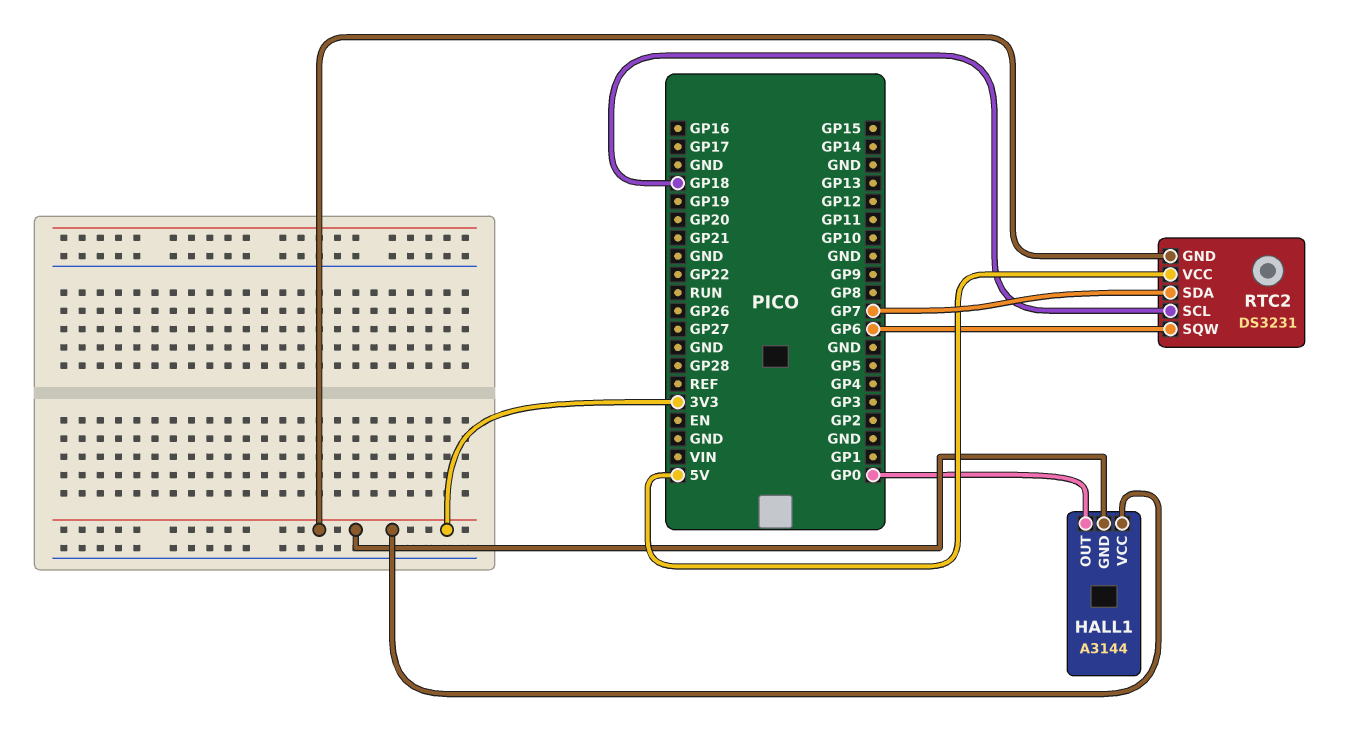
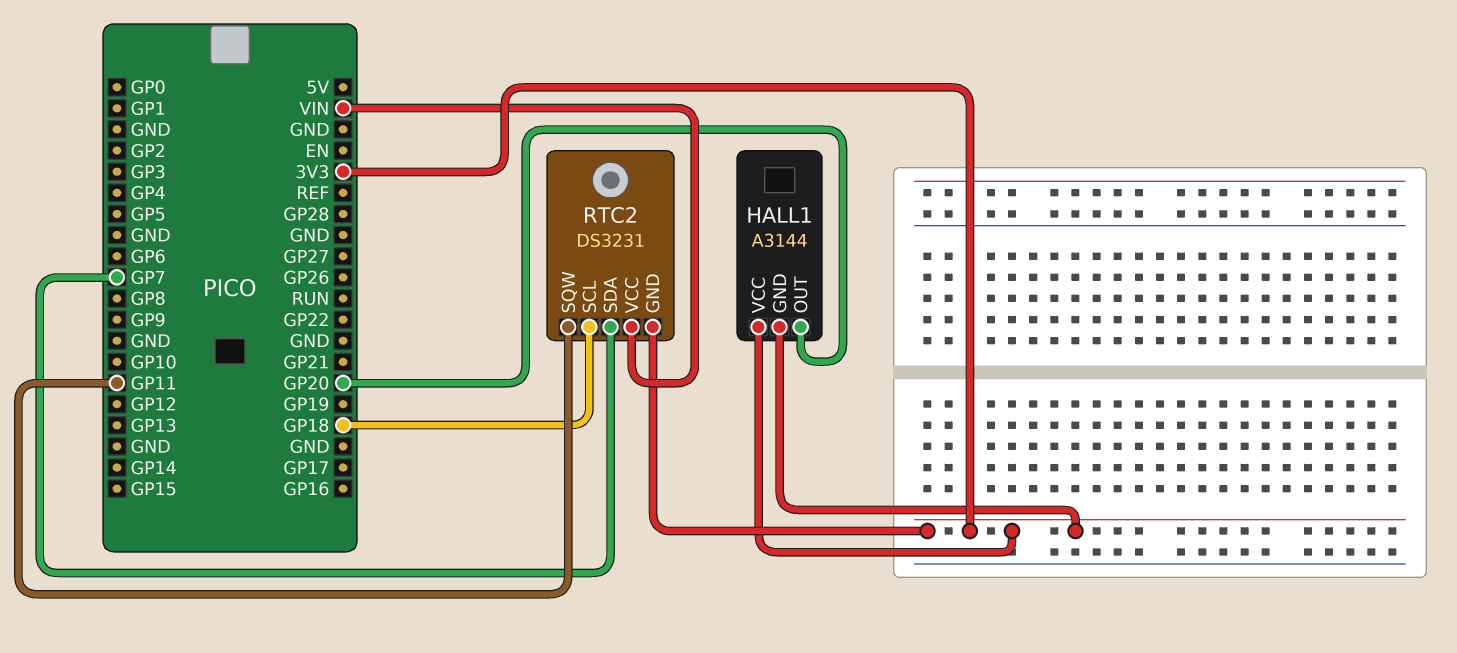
HALL1 pin OUT: GP0 -> GP20
RTC2 pin SQW: GP6 -> GP11
RTC2 pin VCC: 5V -> VIN

